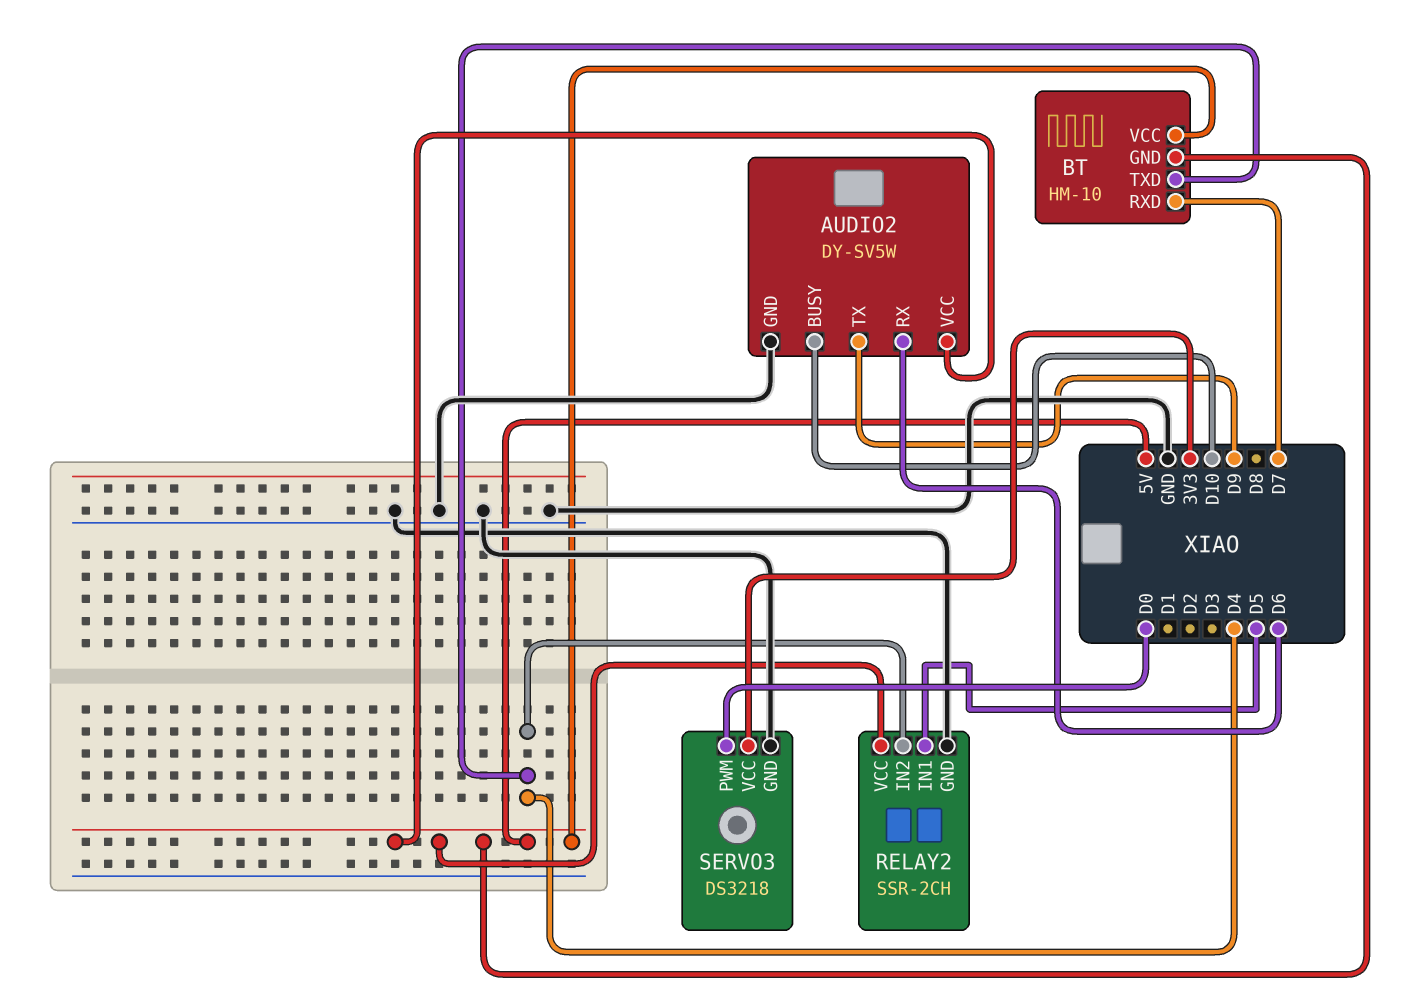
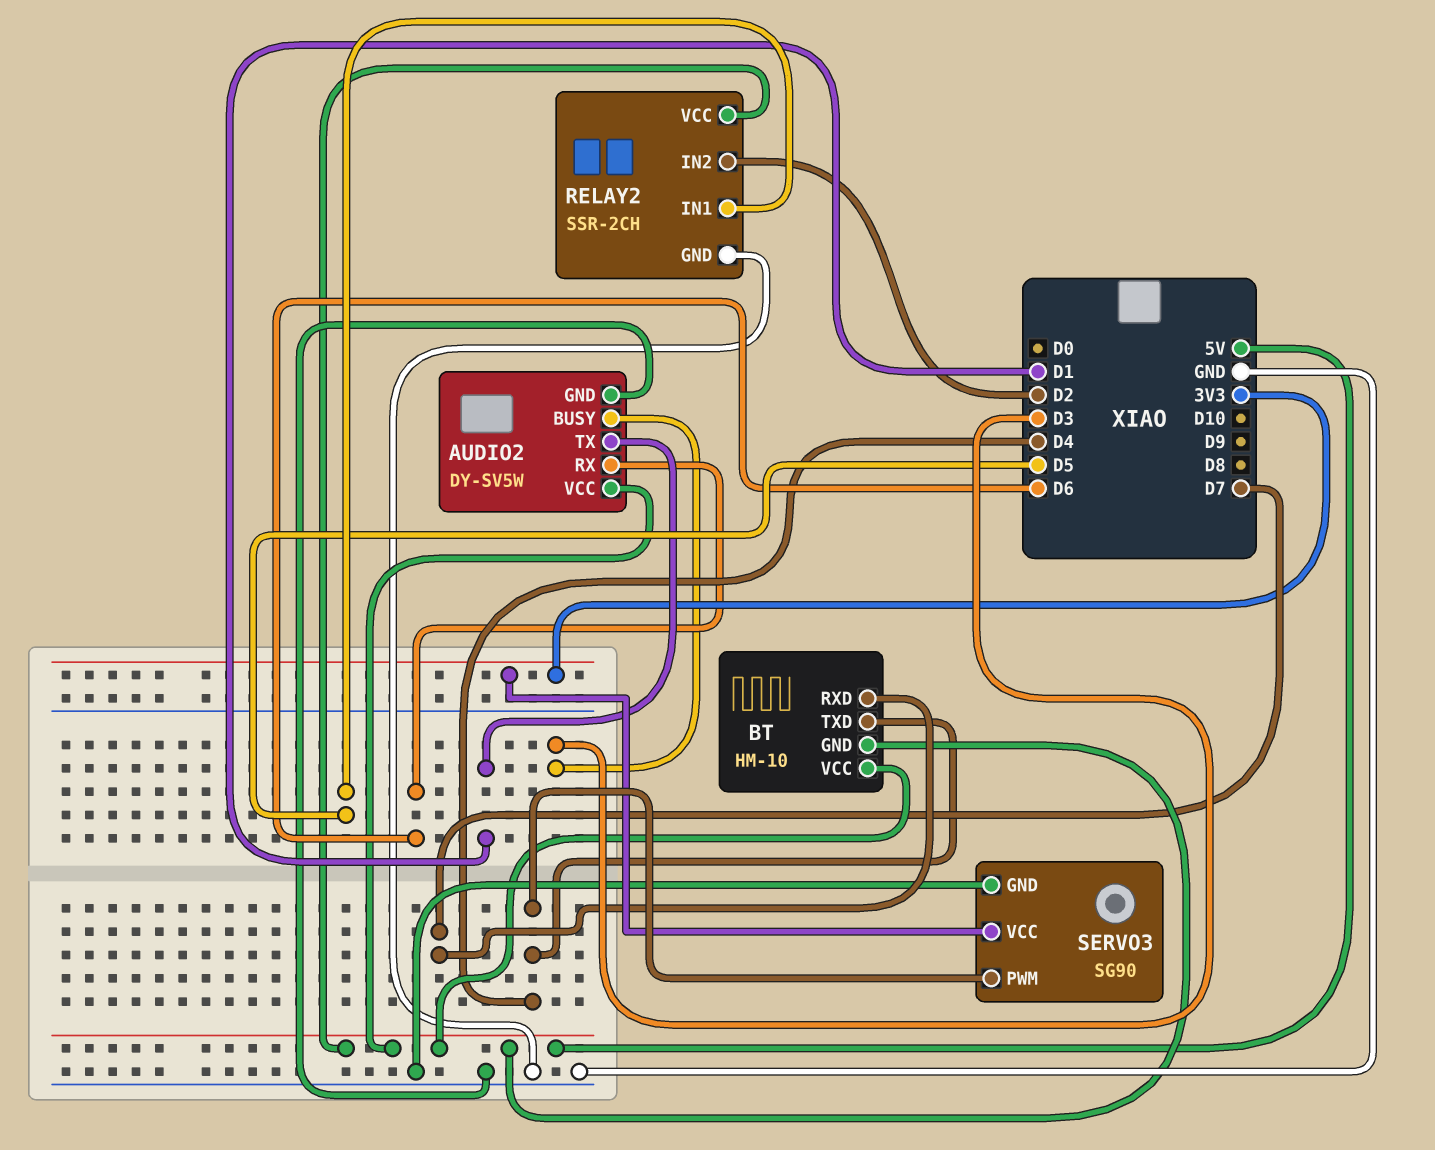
AUDIO2 pin BUSY: D10 -> D3
AUDIO2 pin TX: D9 -> D1
RELAY2 pin IN2: D4 -> D2
SERVO3: DS3218 -> SG90
SERVO3 pin PWM: D0 -> D4

